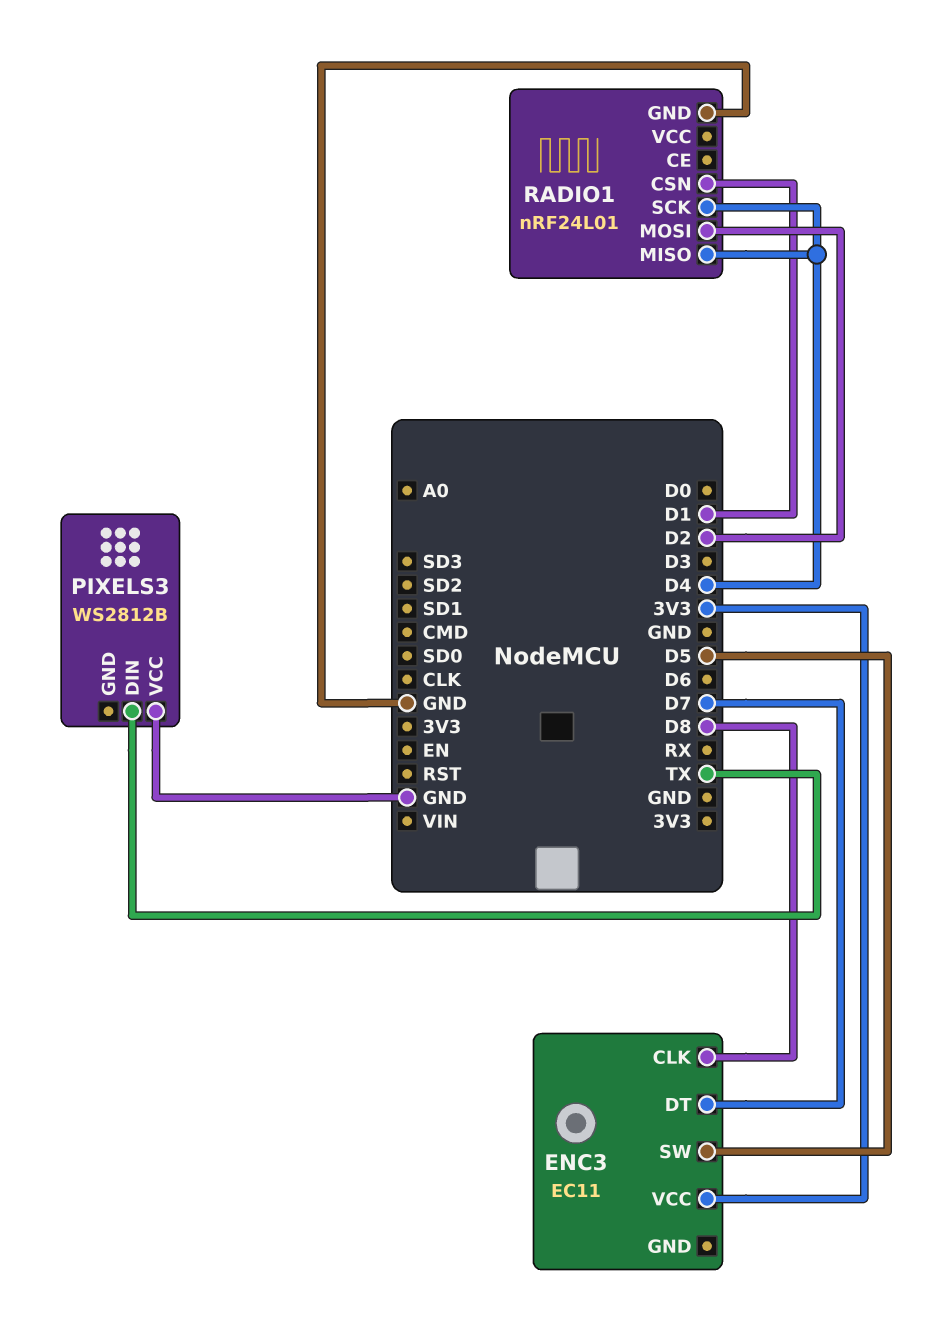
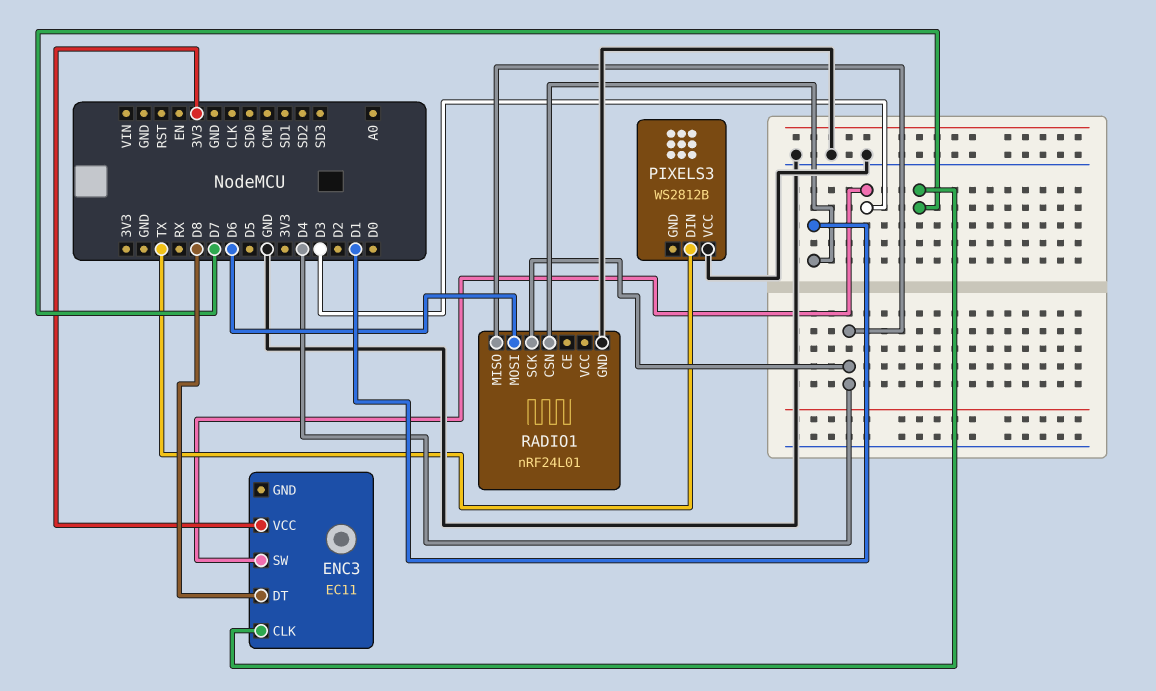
ENC3 pin CLK: D8 -> D7
ENC3 pin DT: D7 -> D8
ENC3 pin SW: D5 -> D3
RADIO1 pin MOSI: D2 -> D6

